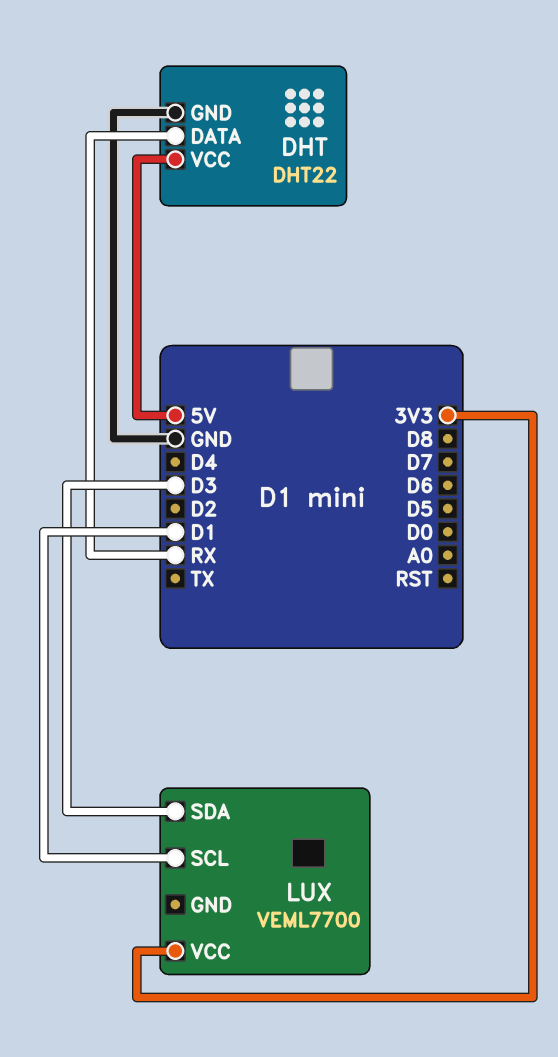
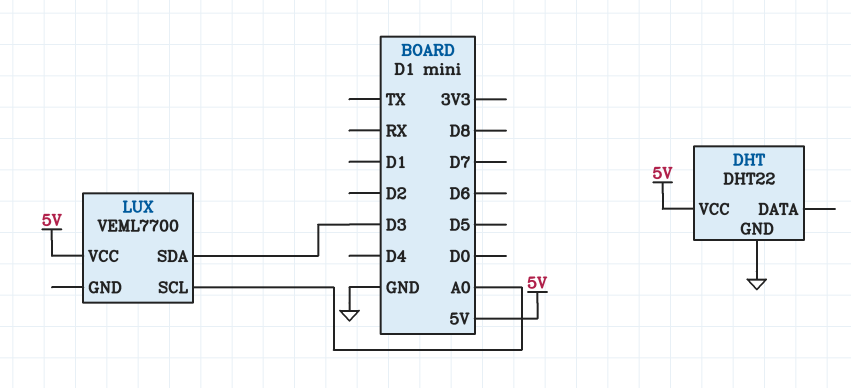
DHT pin DATA: RX -> none
LUX pin SCL: D1 -> A0
LUX pin VCC: 3V3 -> 5V

